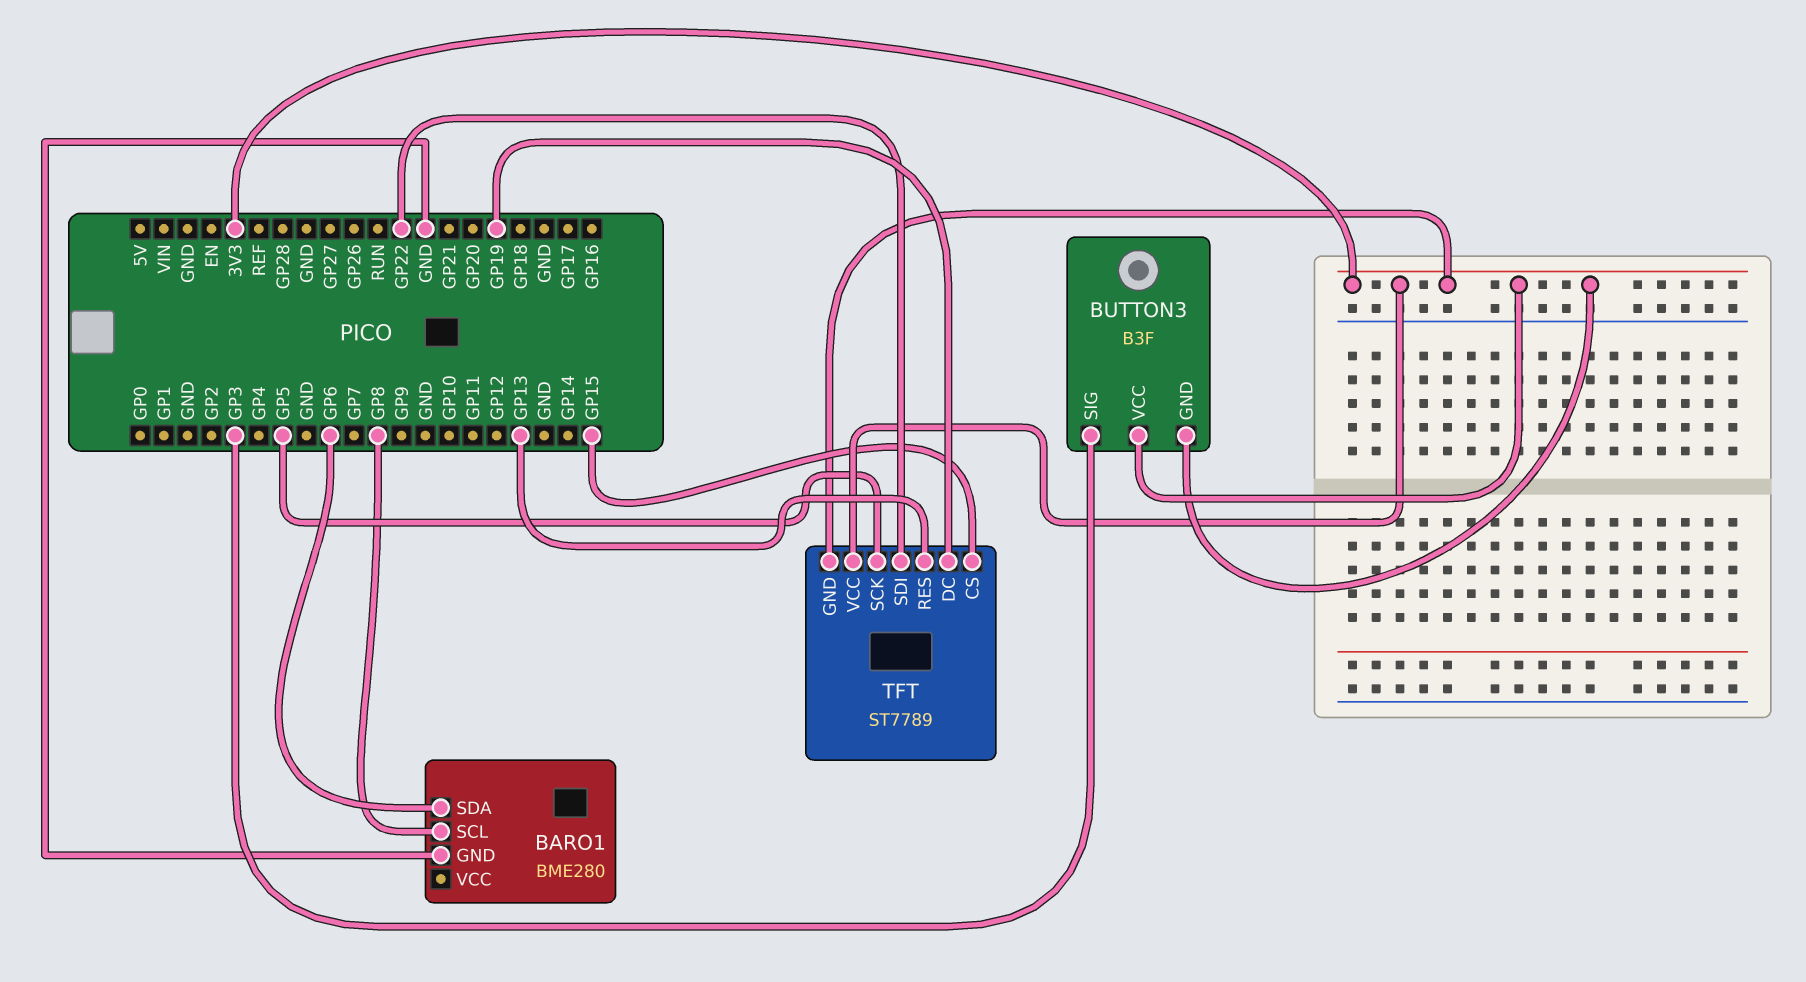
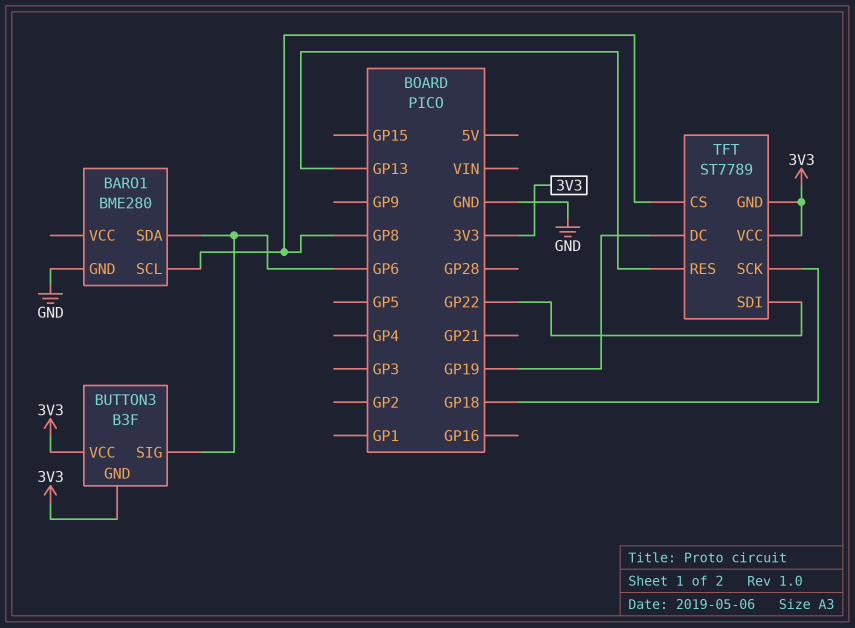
BUTTON3 pin SIG: GP3 -> GP6
TFT pin CS: GP15 -> GP8
TFT pin SCK: GP5 -> GP18

